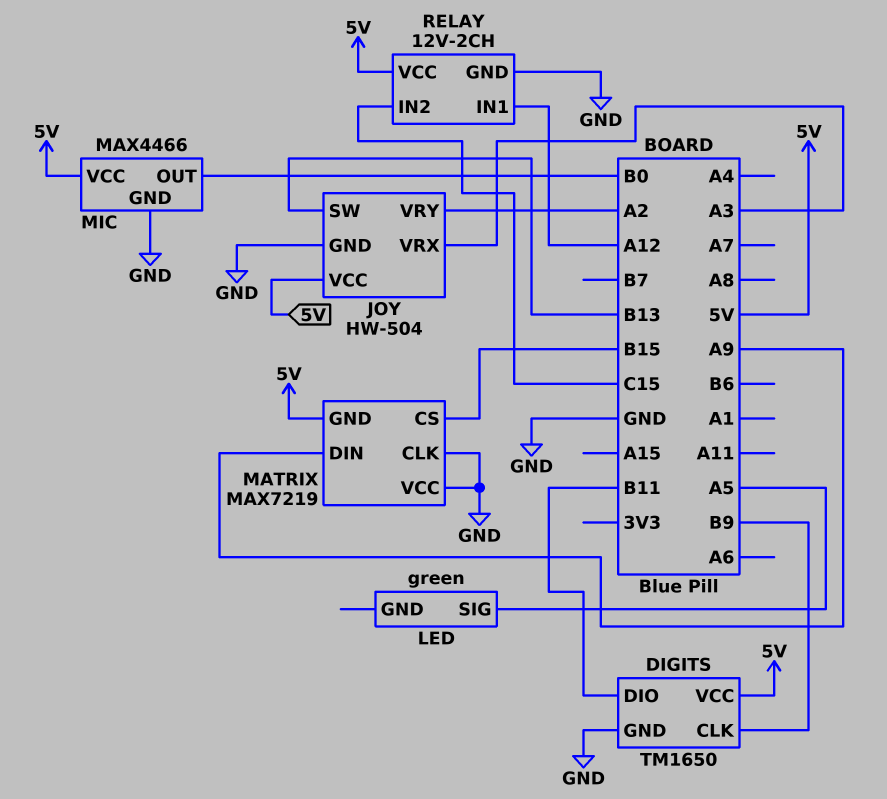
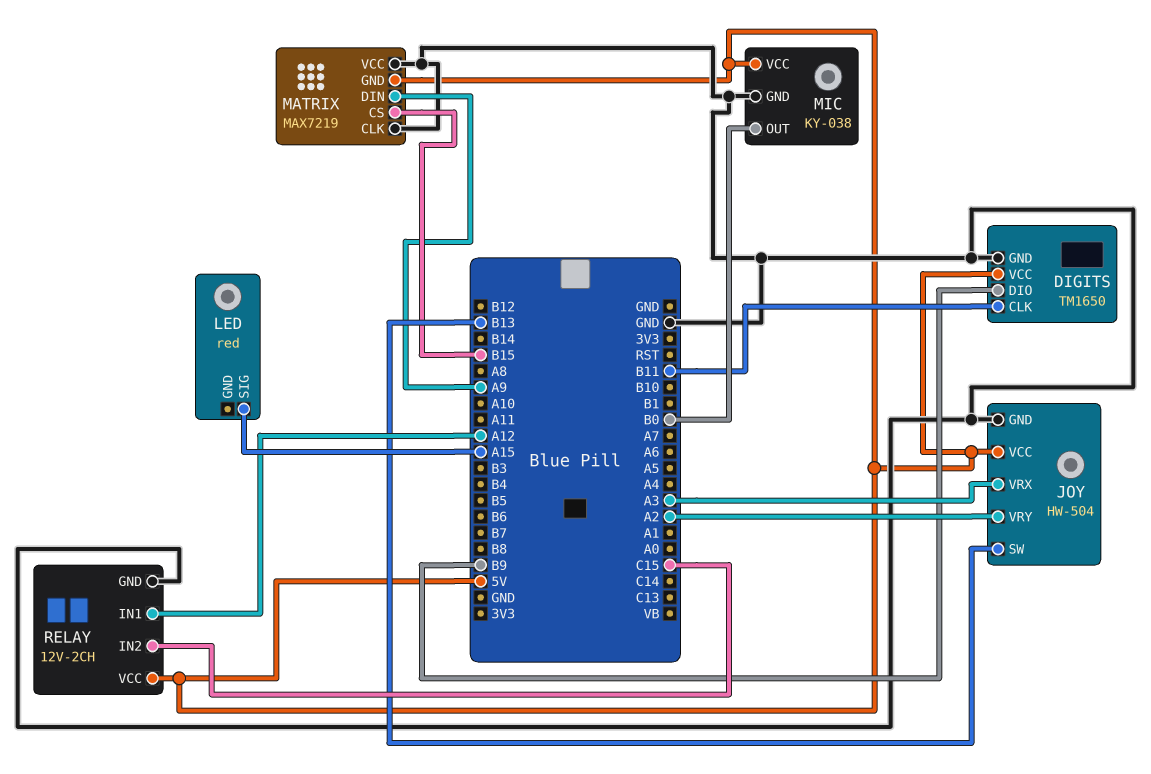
DIGITS pin CLK: B9 -> B11
DIGITS pin DIO: B11 -> B9
LED: green -> red
LED pin SIG: A5 -> A15
MIC: MAX4466 -> KY-038

